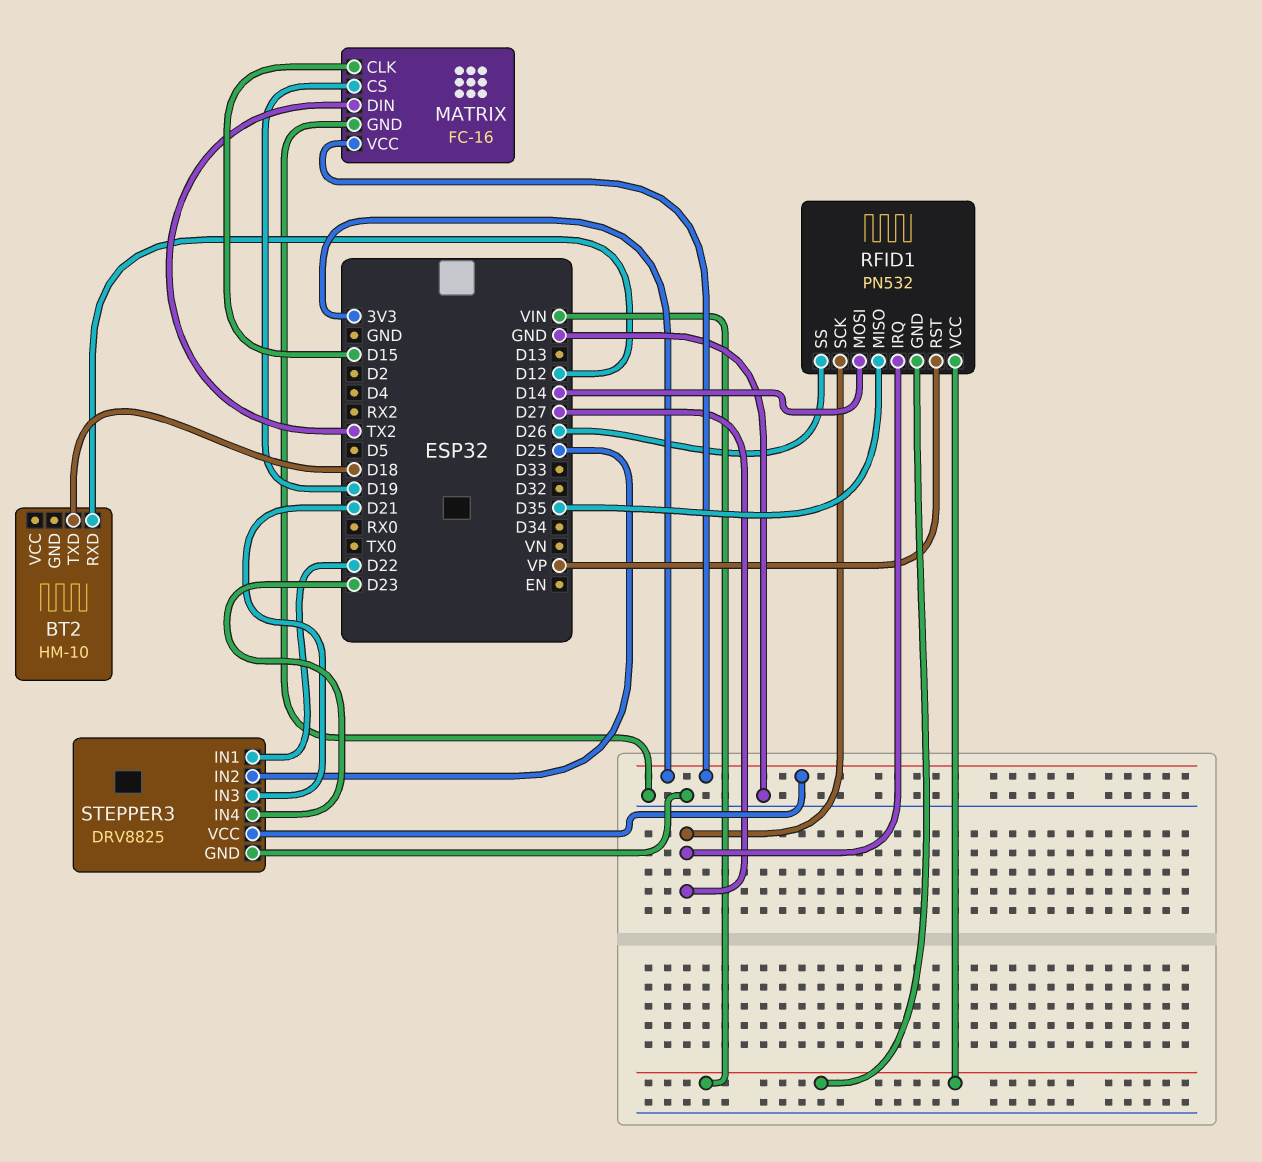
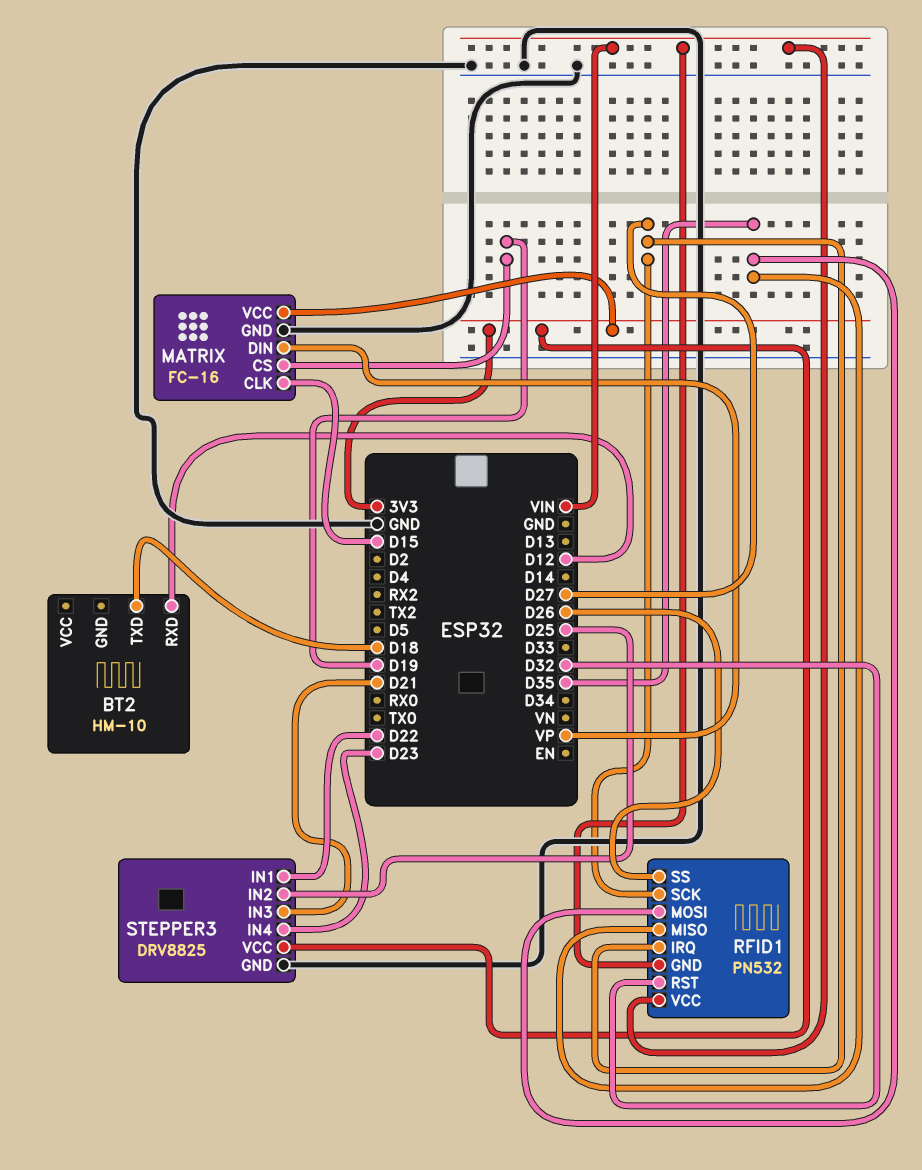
MATRIX pin DIN: TX2 -> VP
RFID1 pin MOSI: D14 -> D35
RFID1 pin RST: VP -> D32

